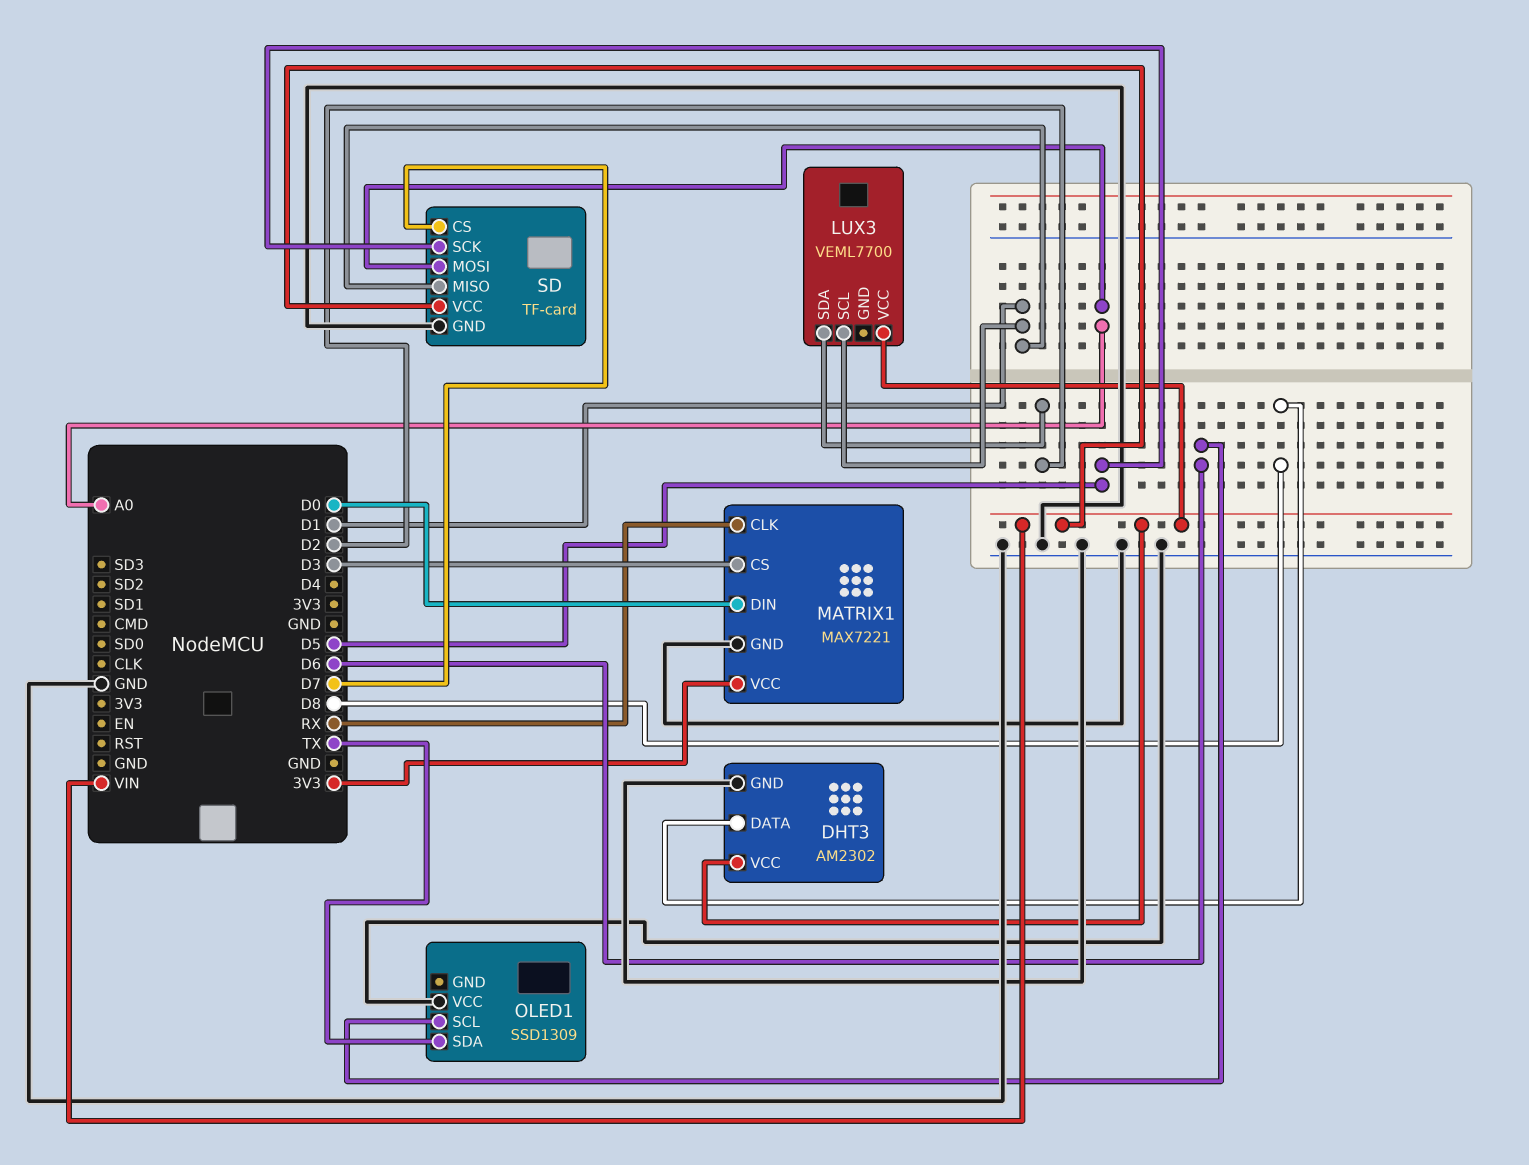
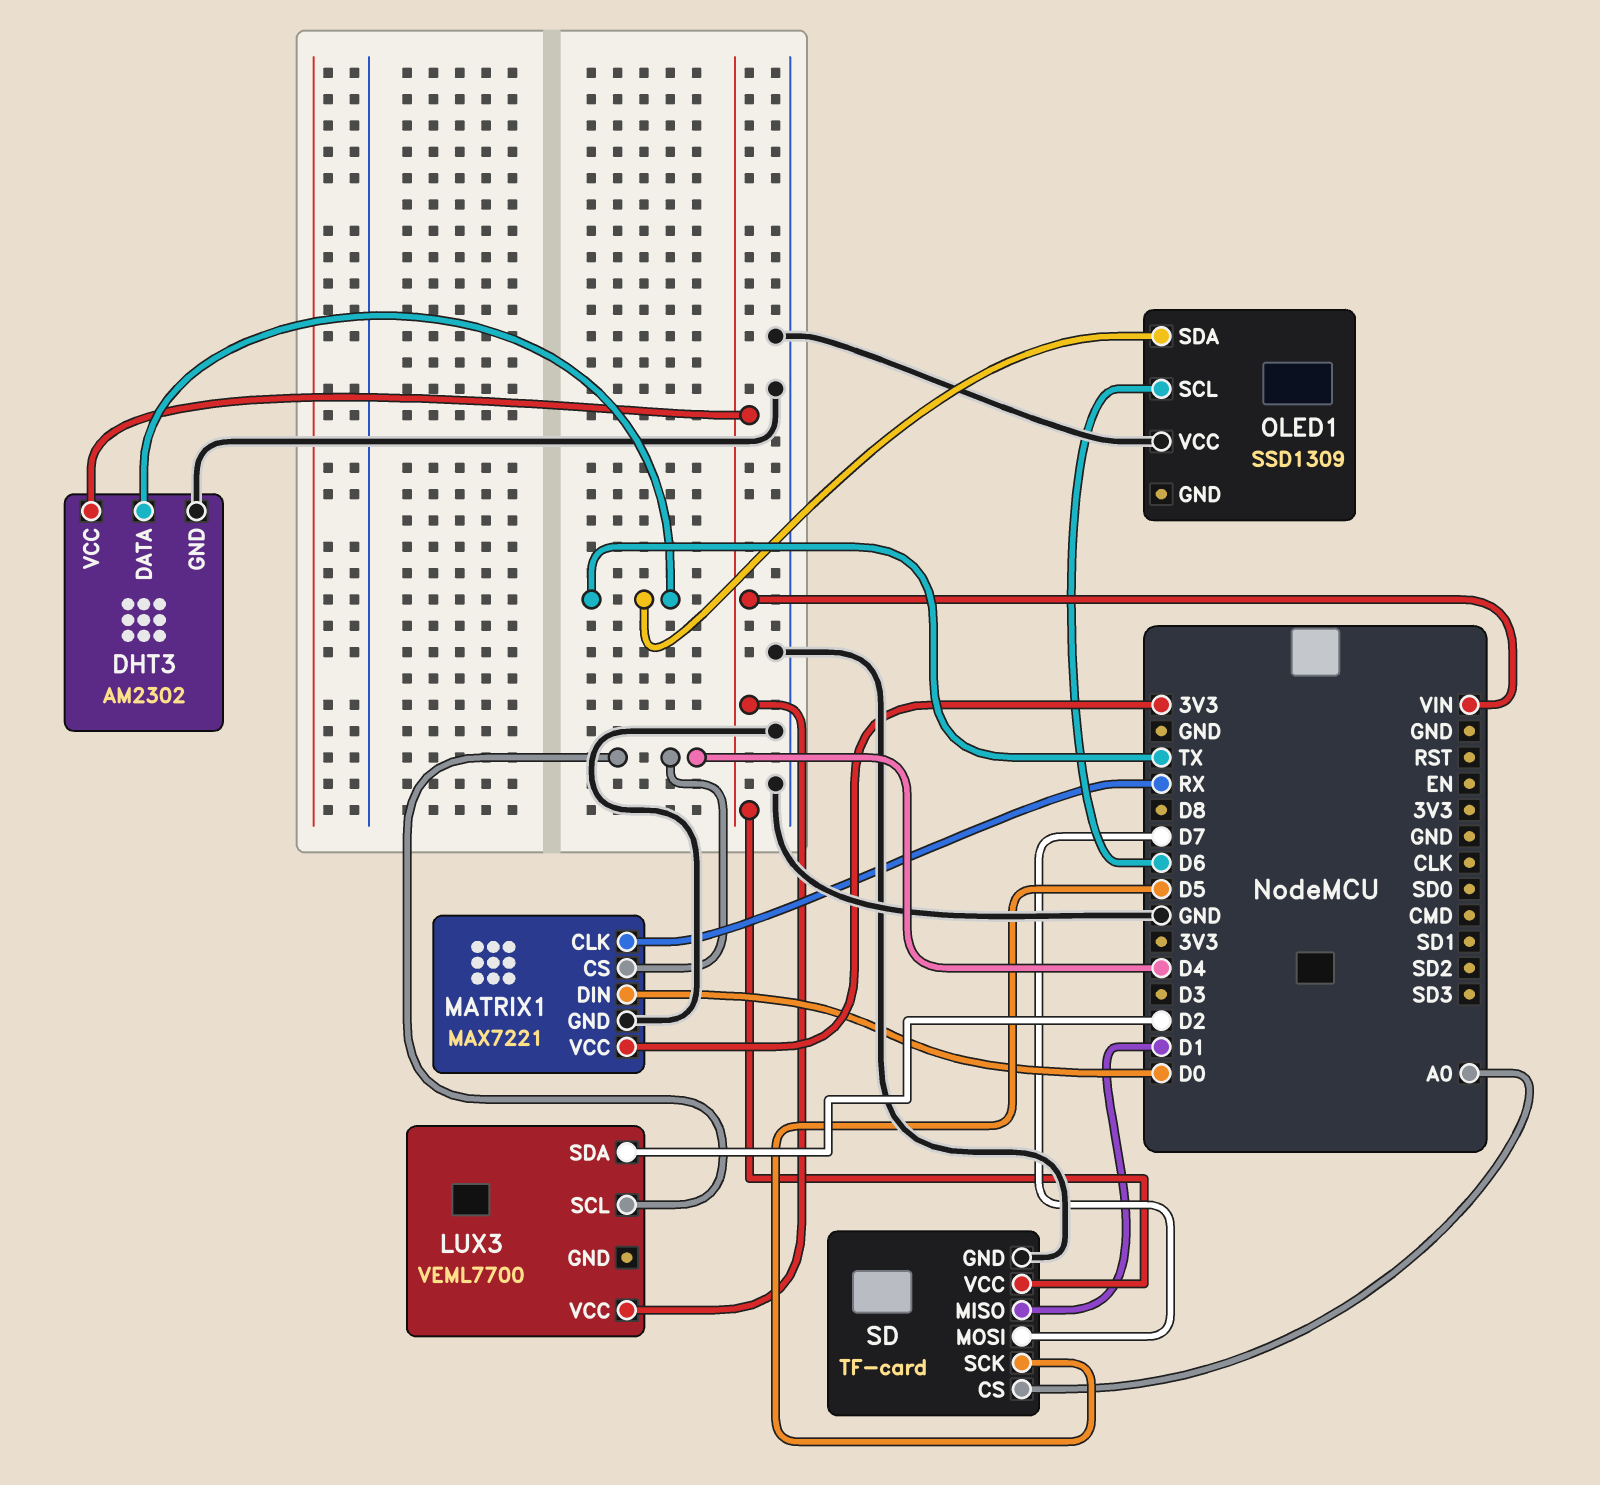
DHT3 pin DATA: D8 -> TX
LUX3 pin SCL: D1 -> D4
MATRIX1 pin CS: D3 -> D4
SD pin CS: D7 -> A0
SD pin MOSI: A0 -> D7

